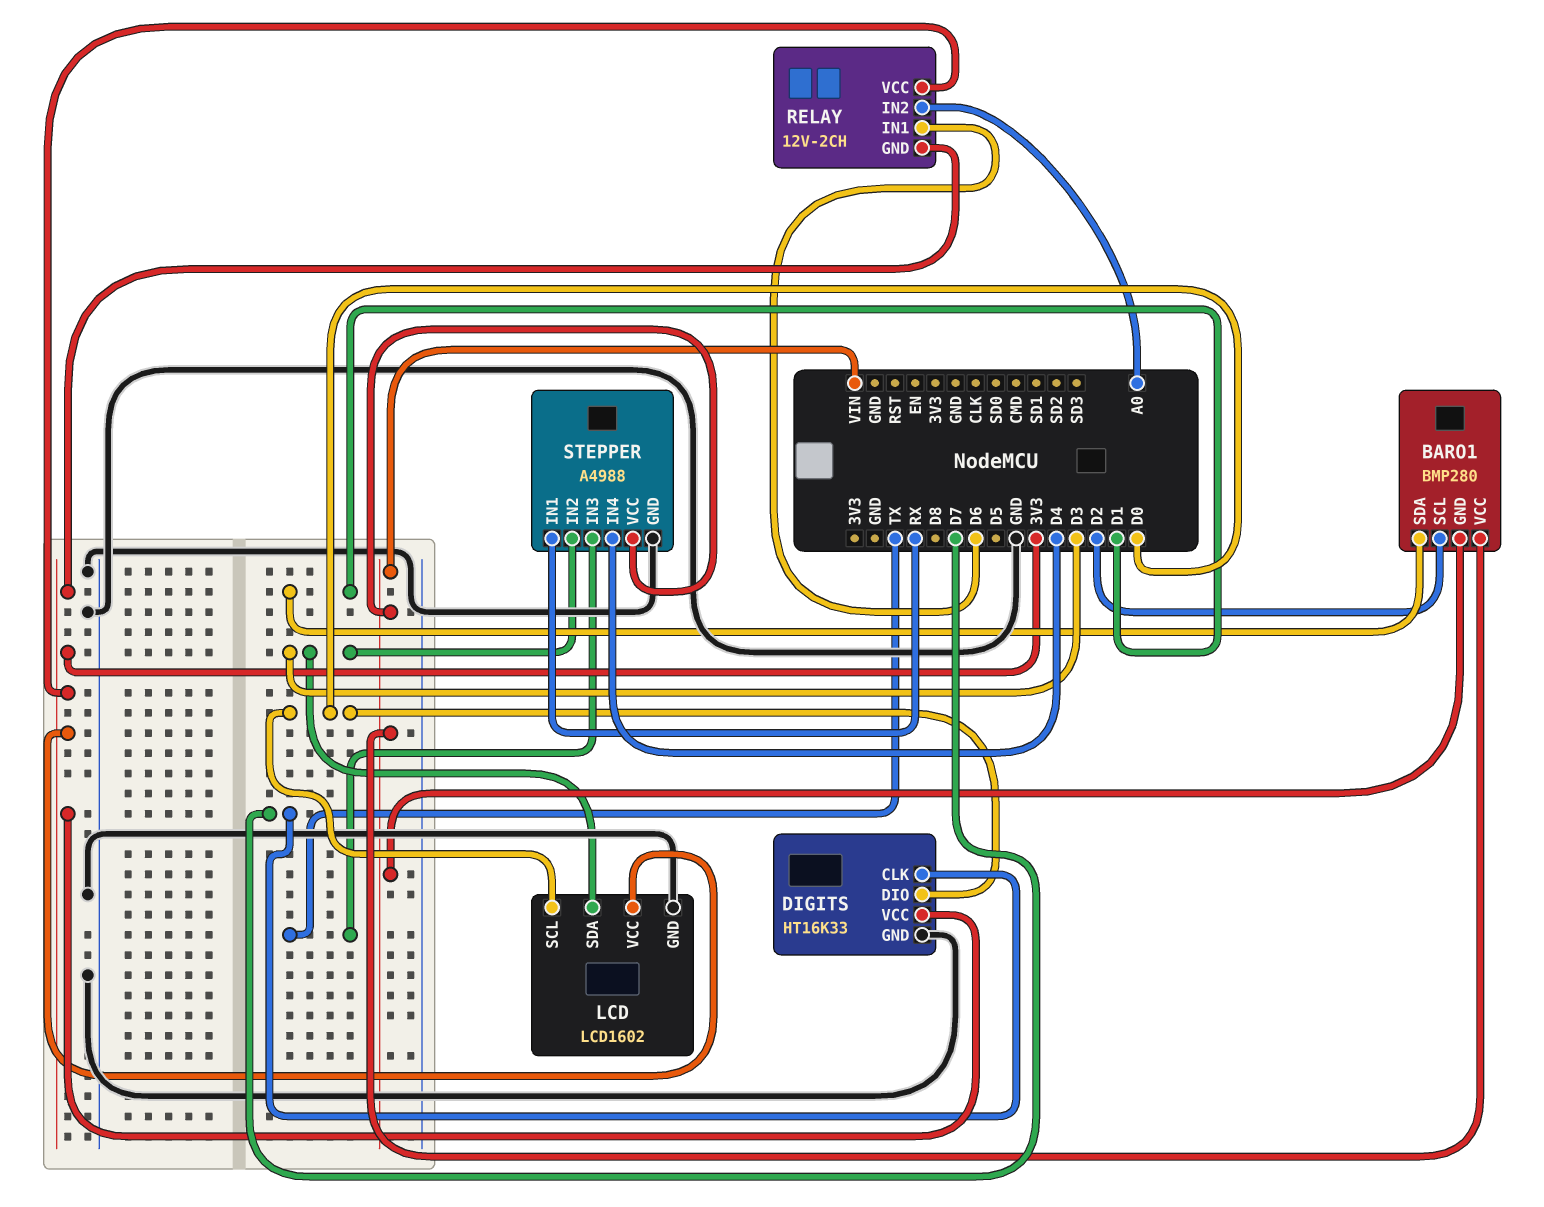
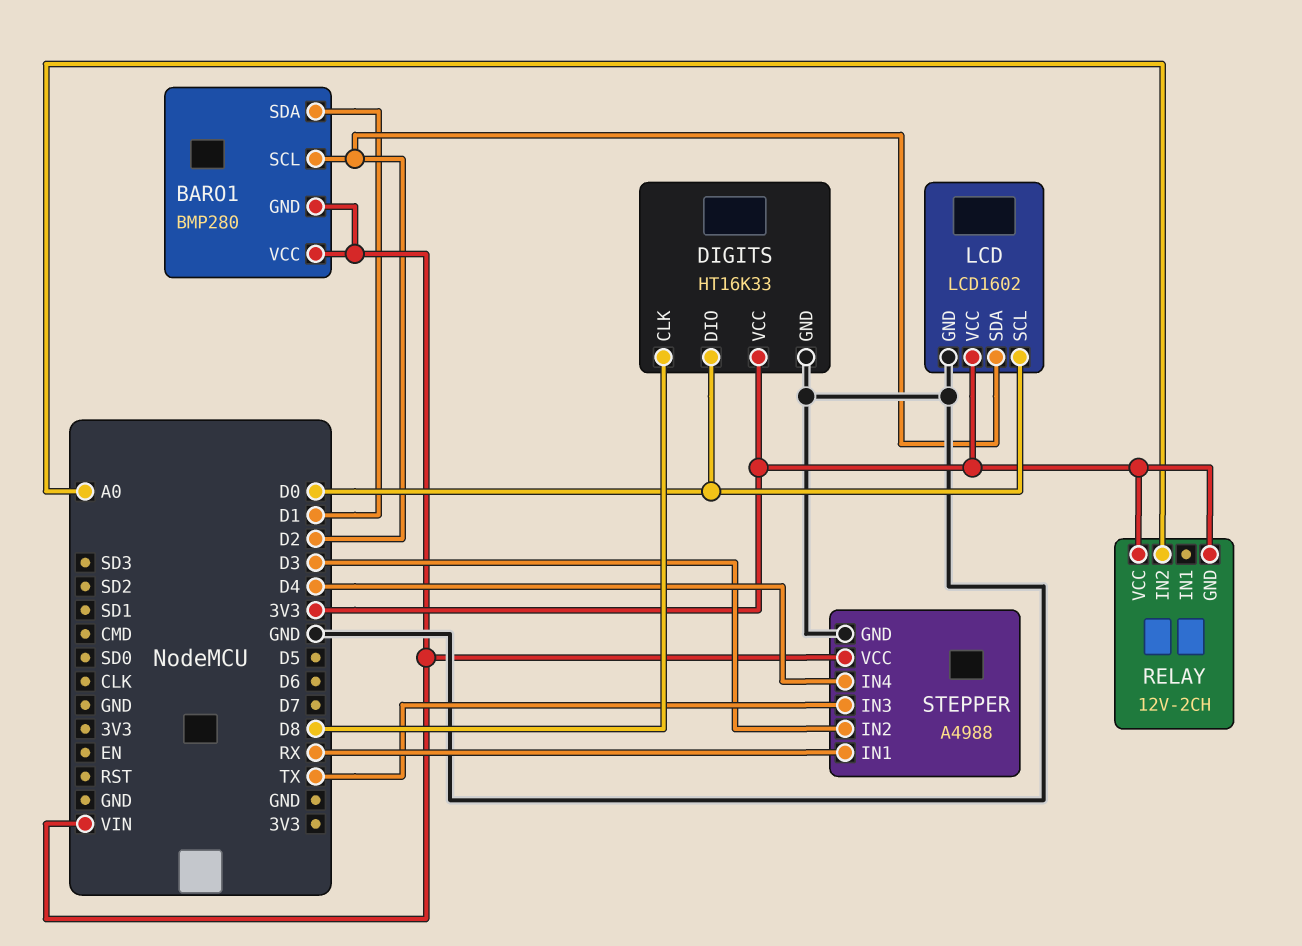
DIGITS pin CLK: D7 -> D8
LCD pin SDA: D3 -> D2
RELAY pin IN1: D6 -> none

